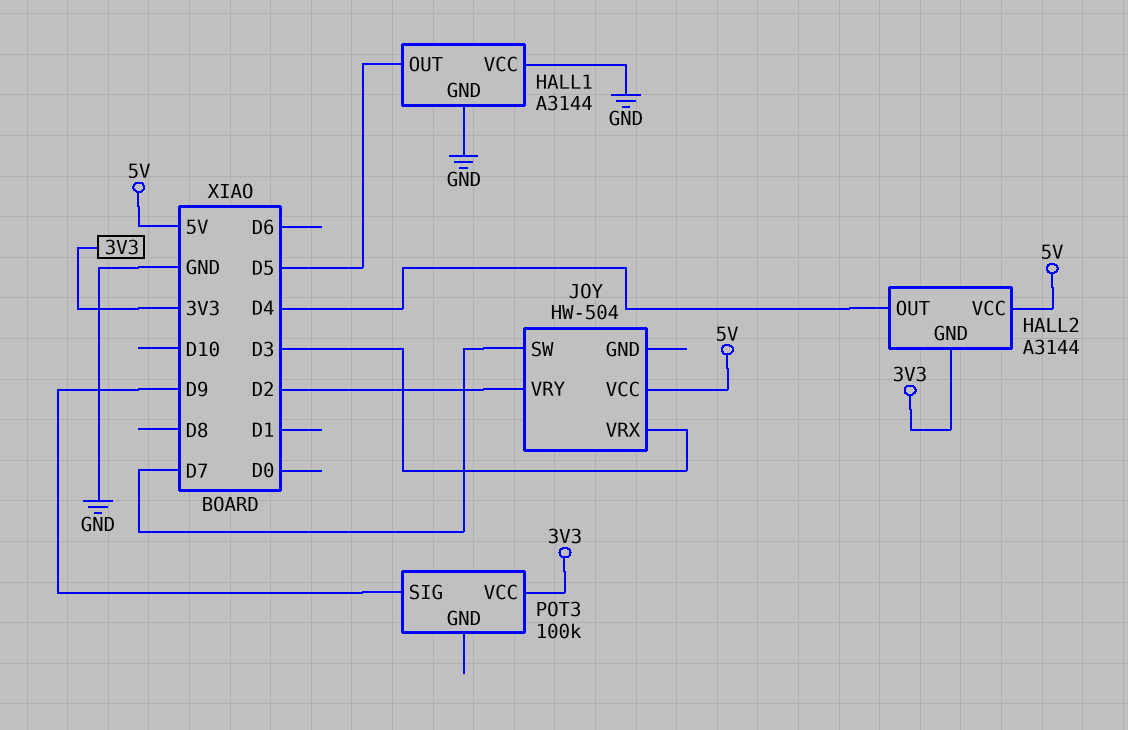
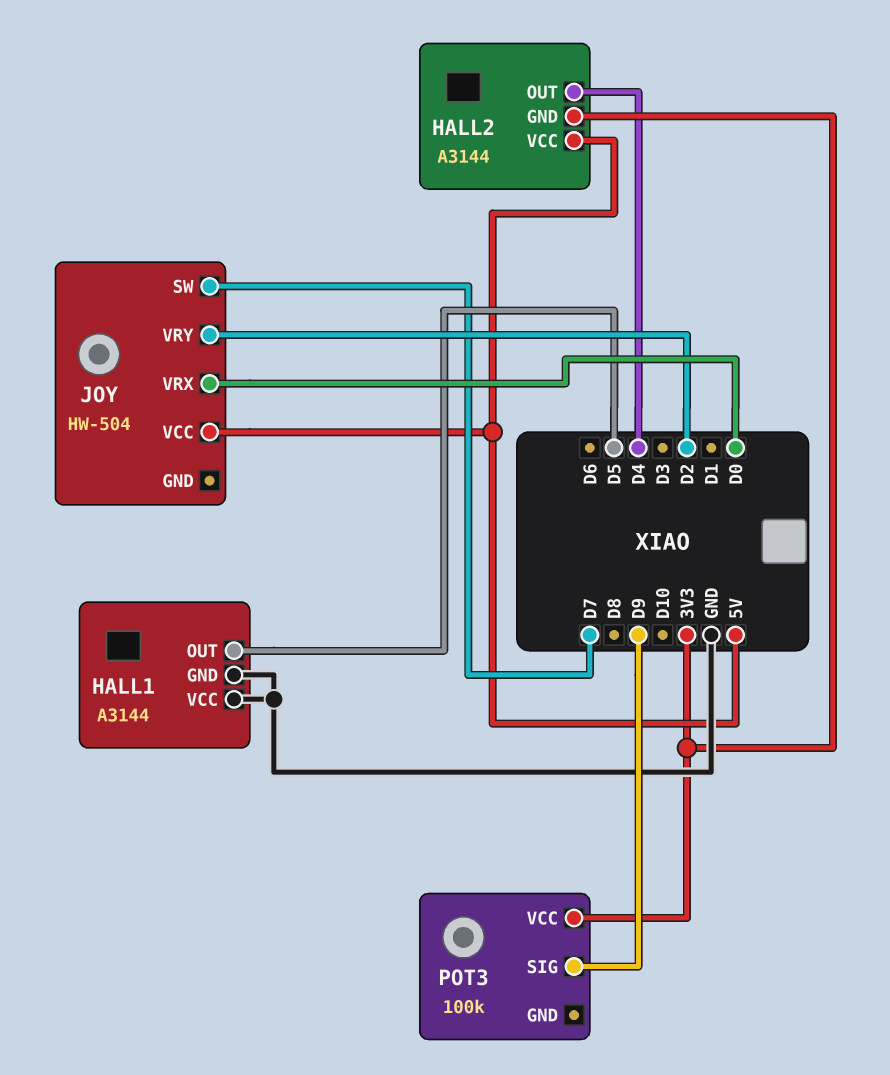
JOY pin VRX: D3 -> D0

